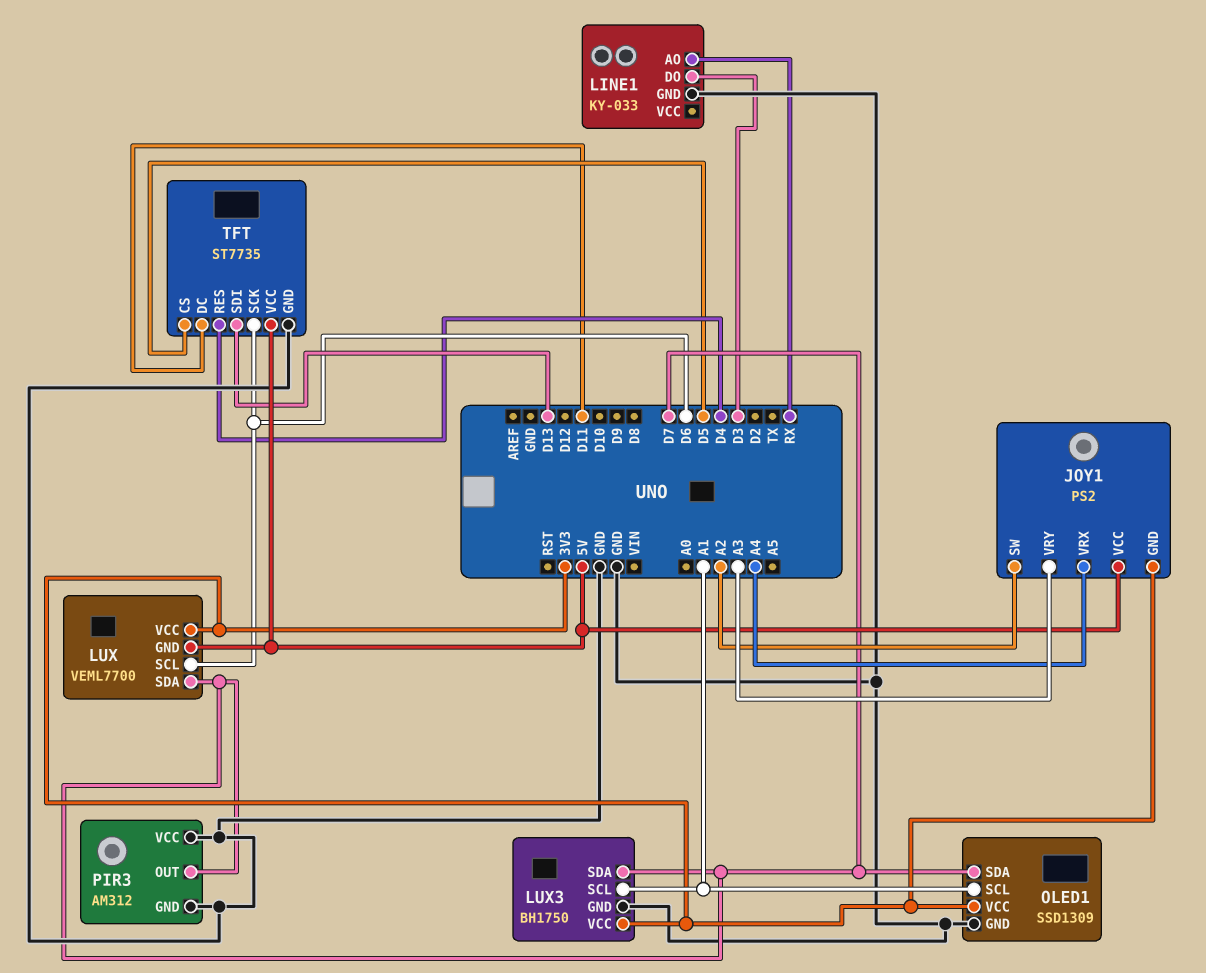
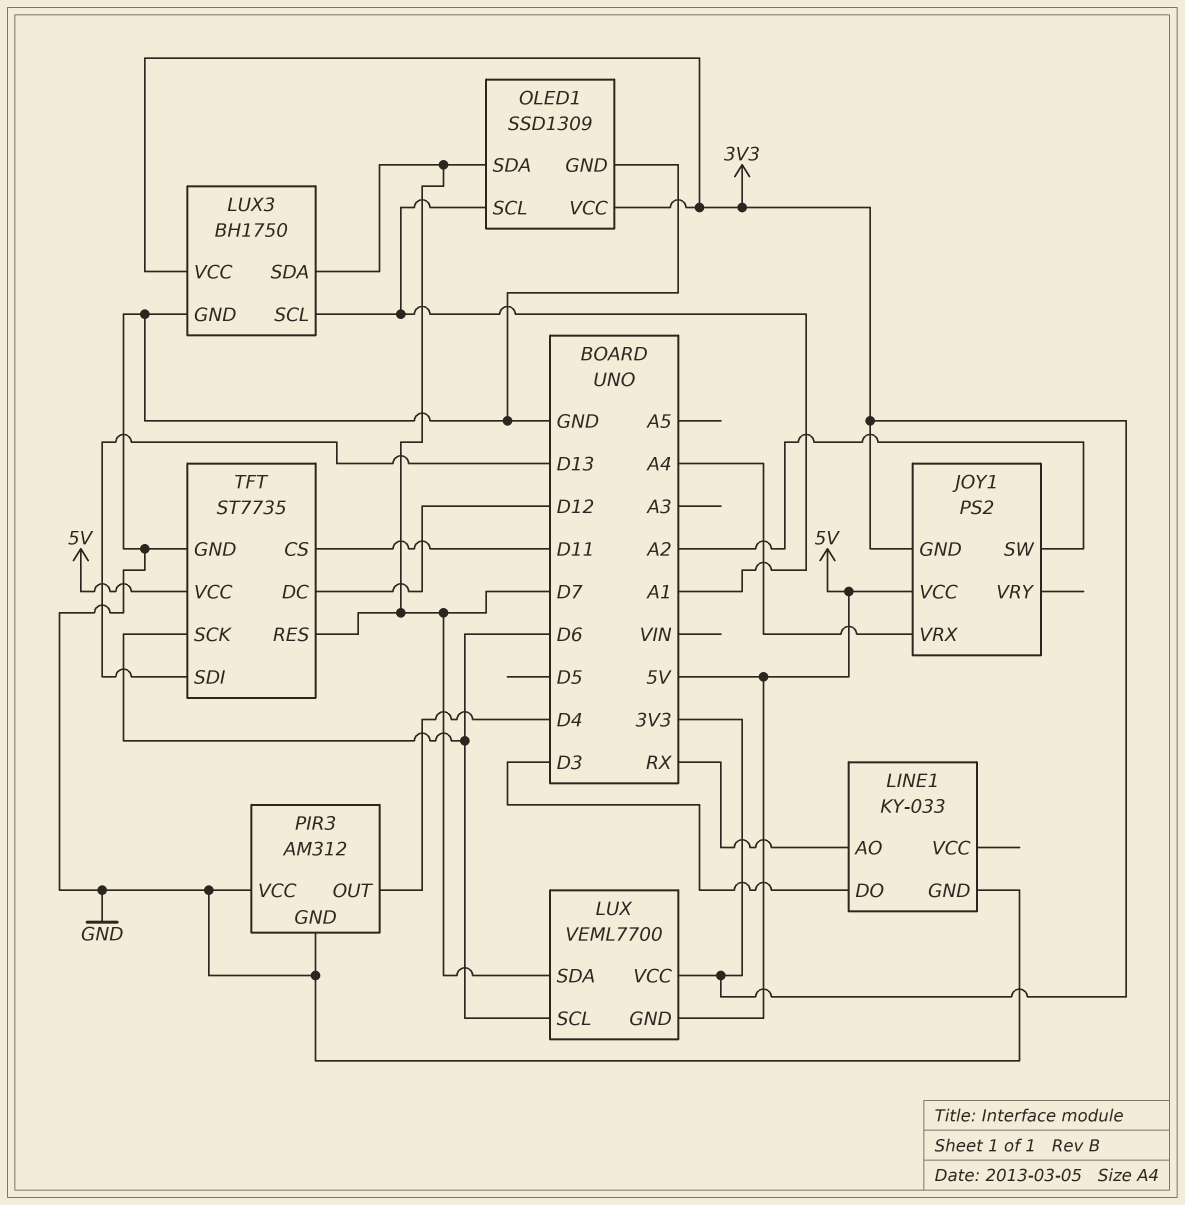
JOY1 pin VRY: A3 -> none
PIR3 pin OUT: D7 -> D4
TFT pin CS: D5 -> D11
TFT pin DC: D11 -> D12
TFT pin RES: D4 -> D7

